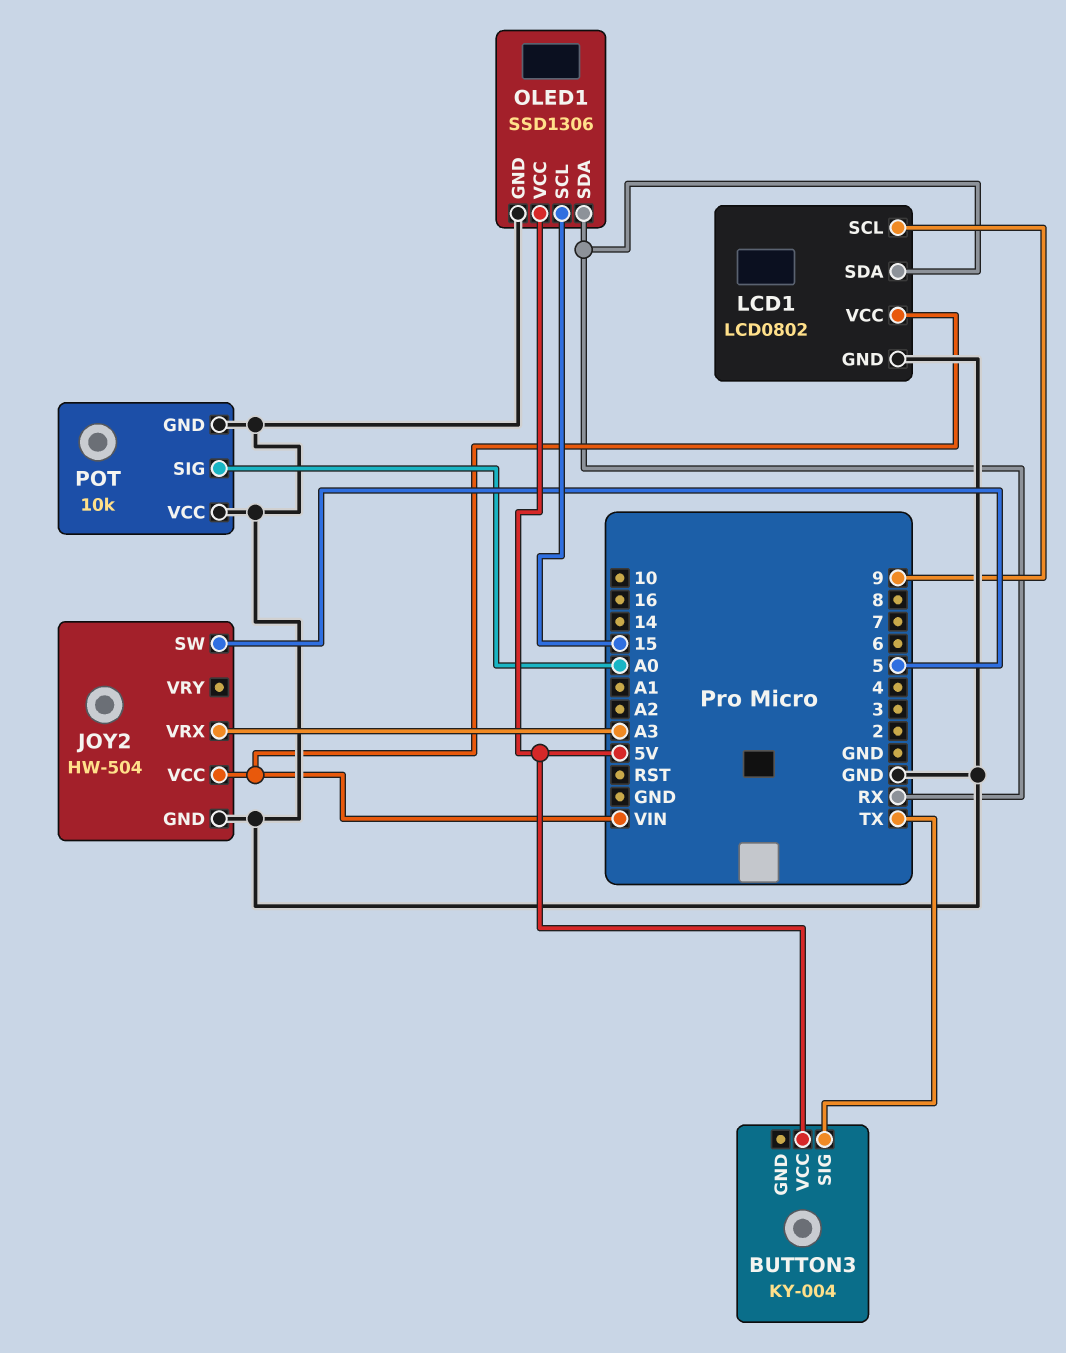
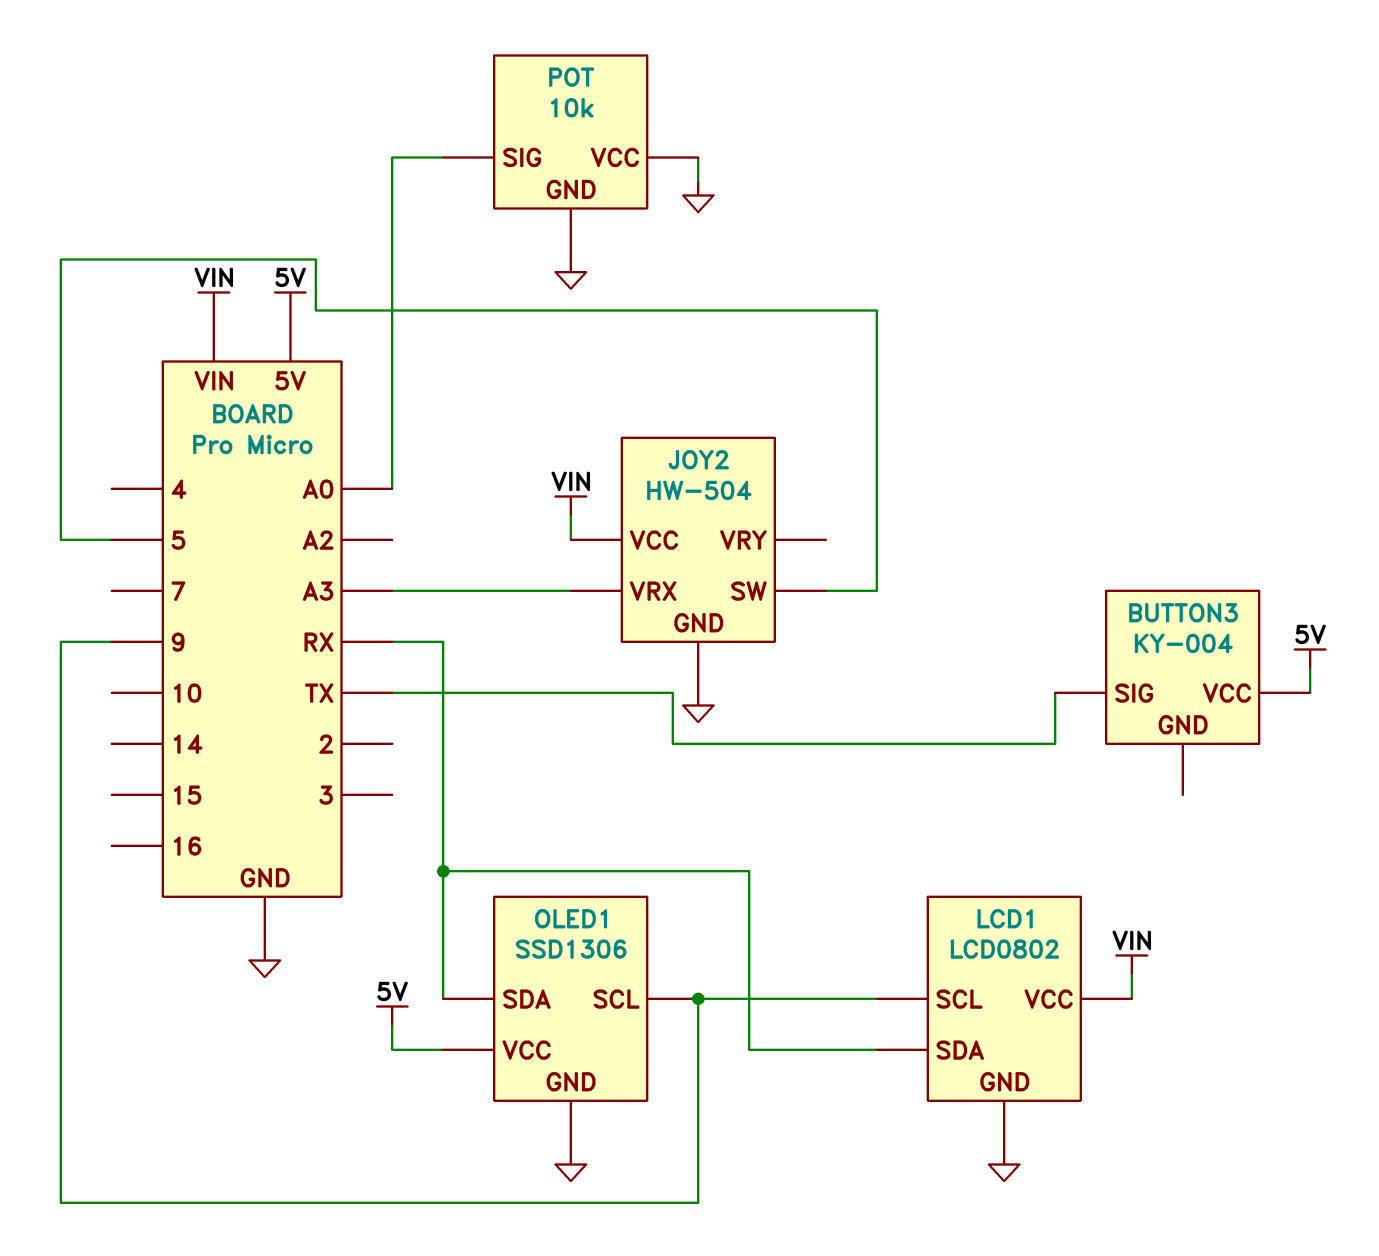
OLED1 pin SCL: 15 -> 9

